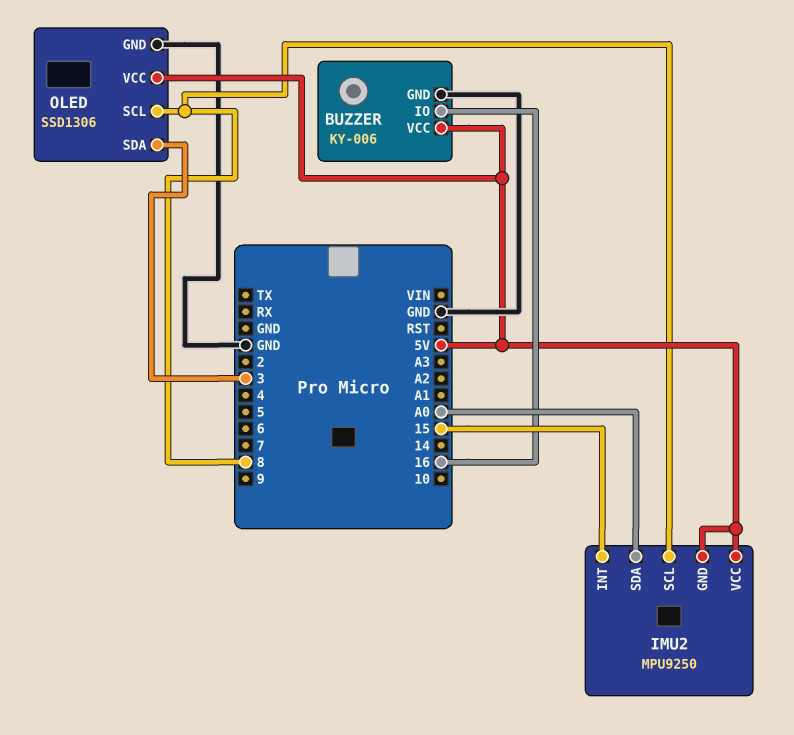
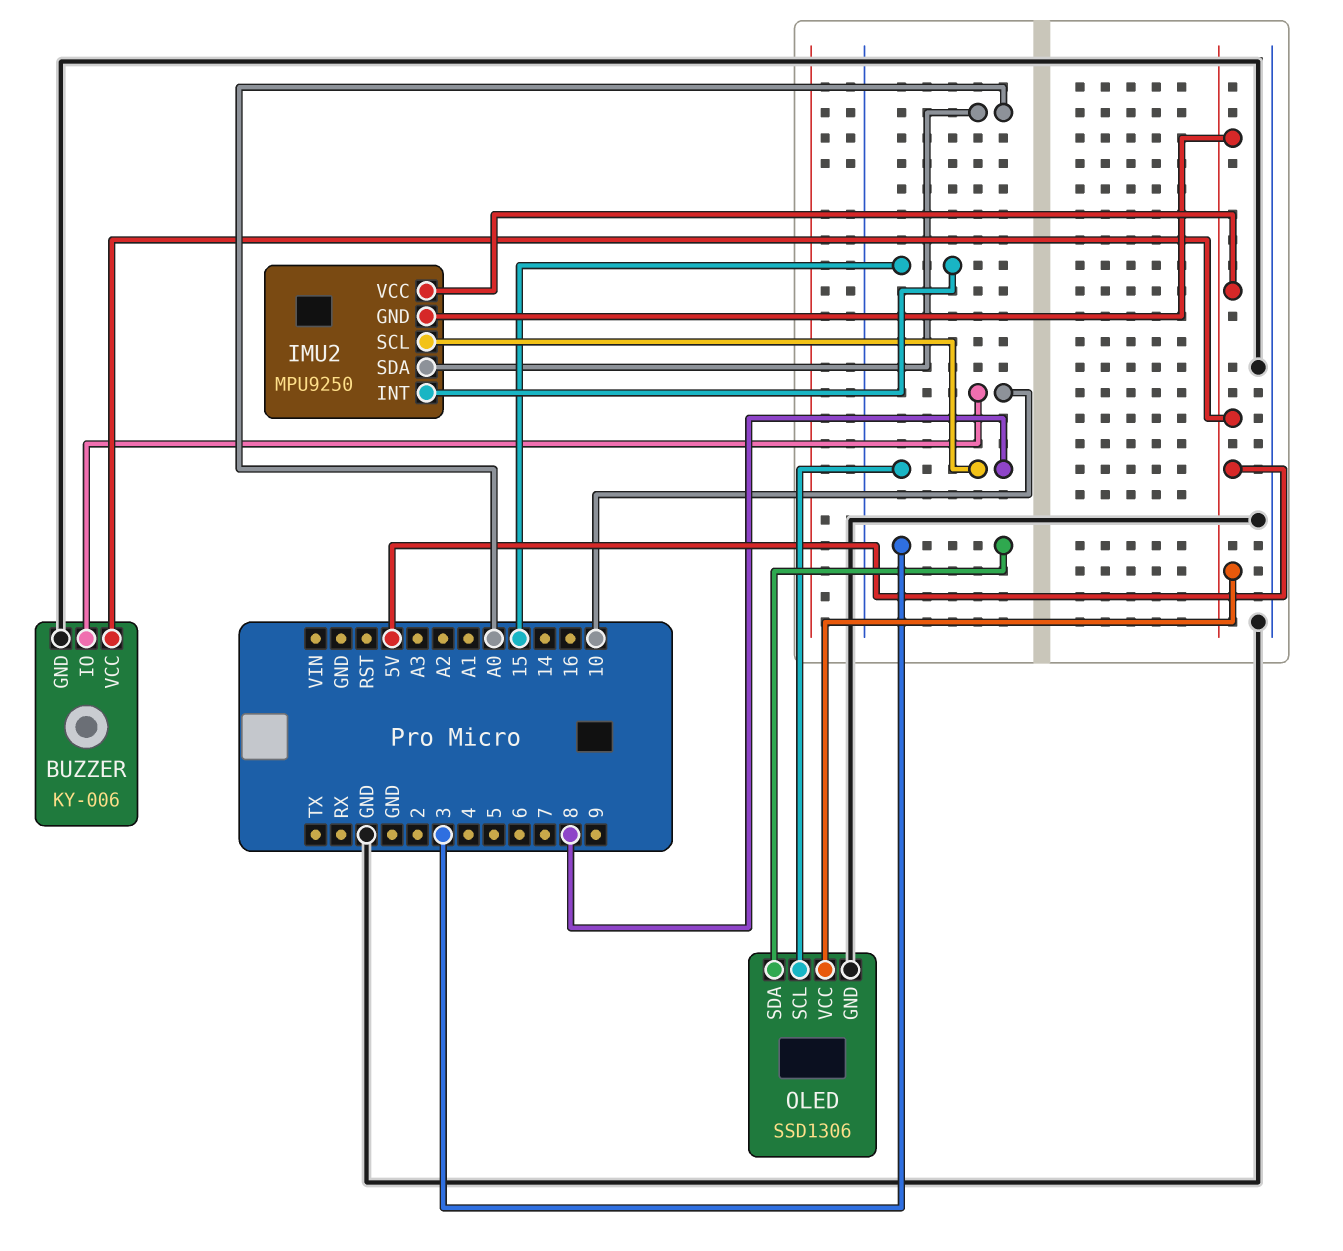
BUZZER pin IO: 16 -> 10

